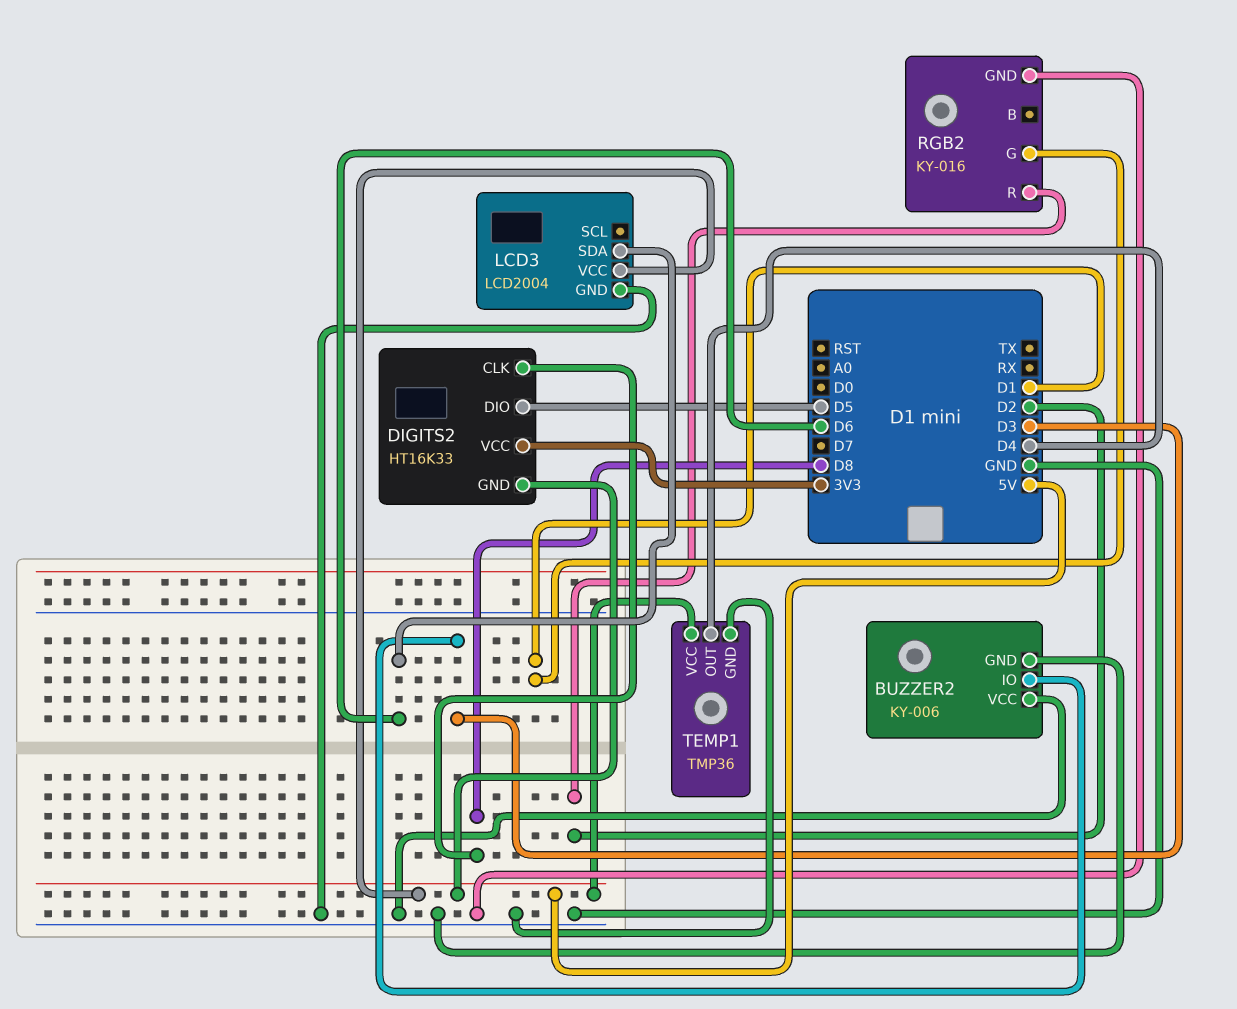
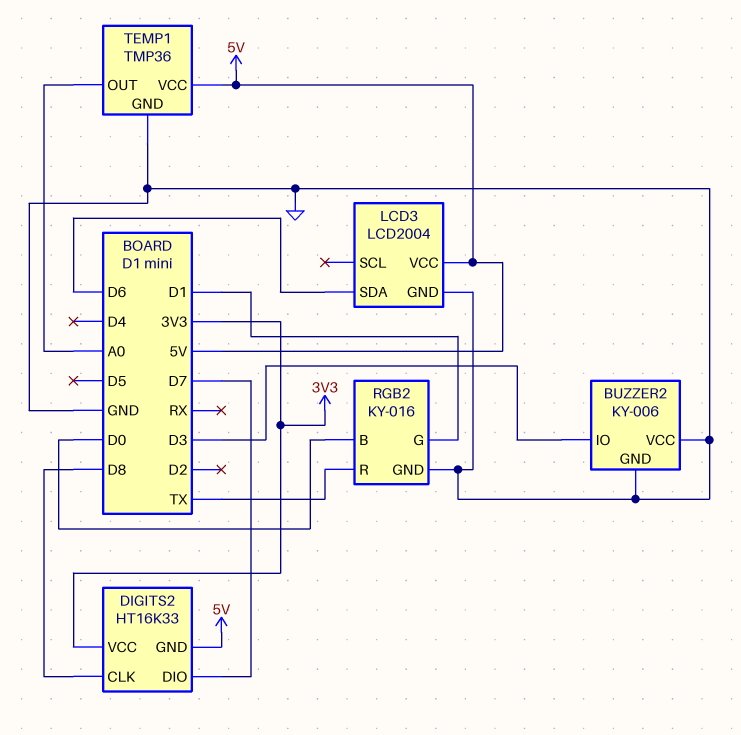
DIGITS2 pin DIO: D5 -> D7
RGB2 pin B: none -> D0
RGB2 pin R: D2 -> TX
TEMP1 pin OUT: D4 -> A0

